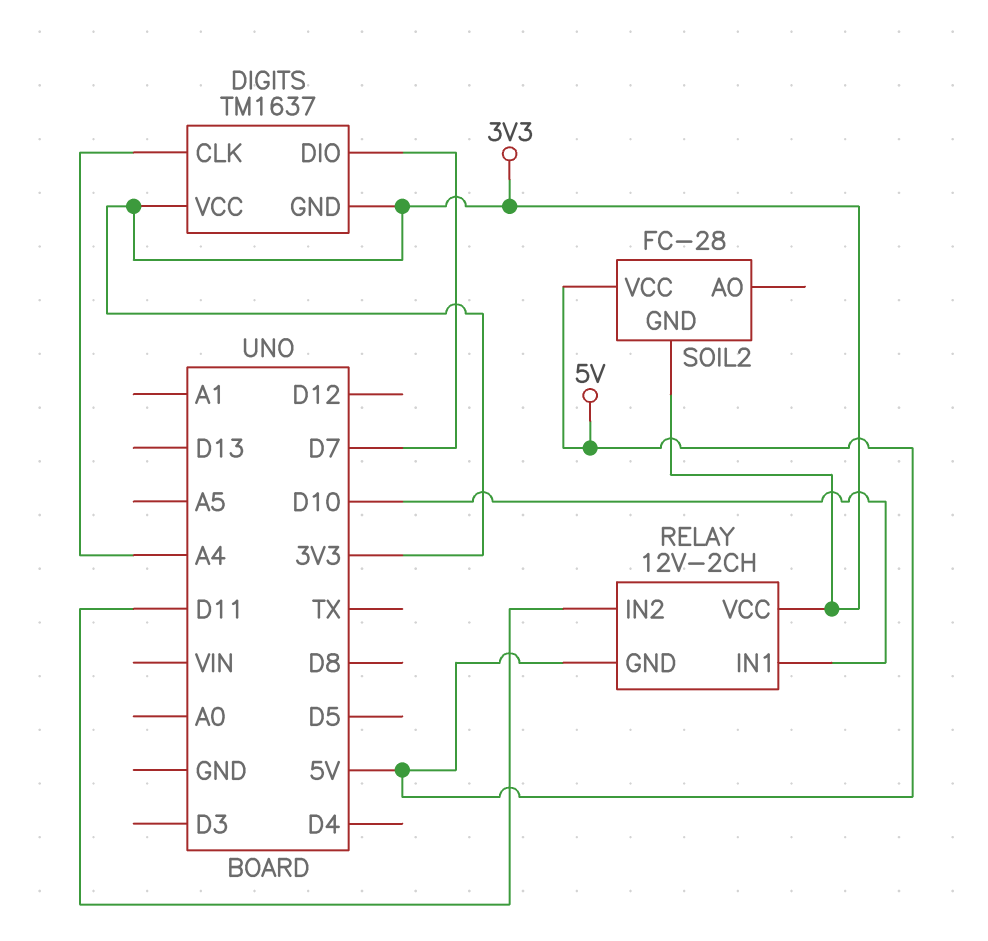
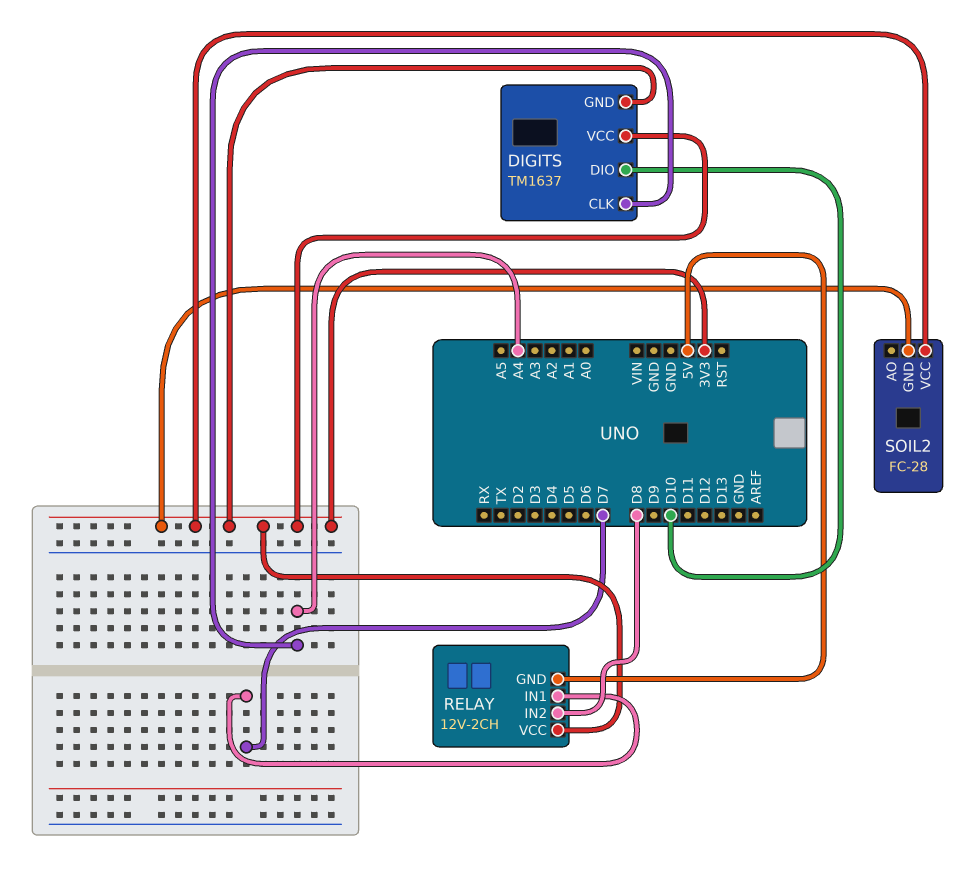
DIGITS pin DIO: D7 -> D10
RELAY pin IN1: D10 -> D7
RELAY pin IN2: D11 -> D8
SOIL2 pin VCC: 5V -> 3V3

